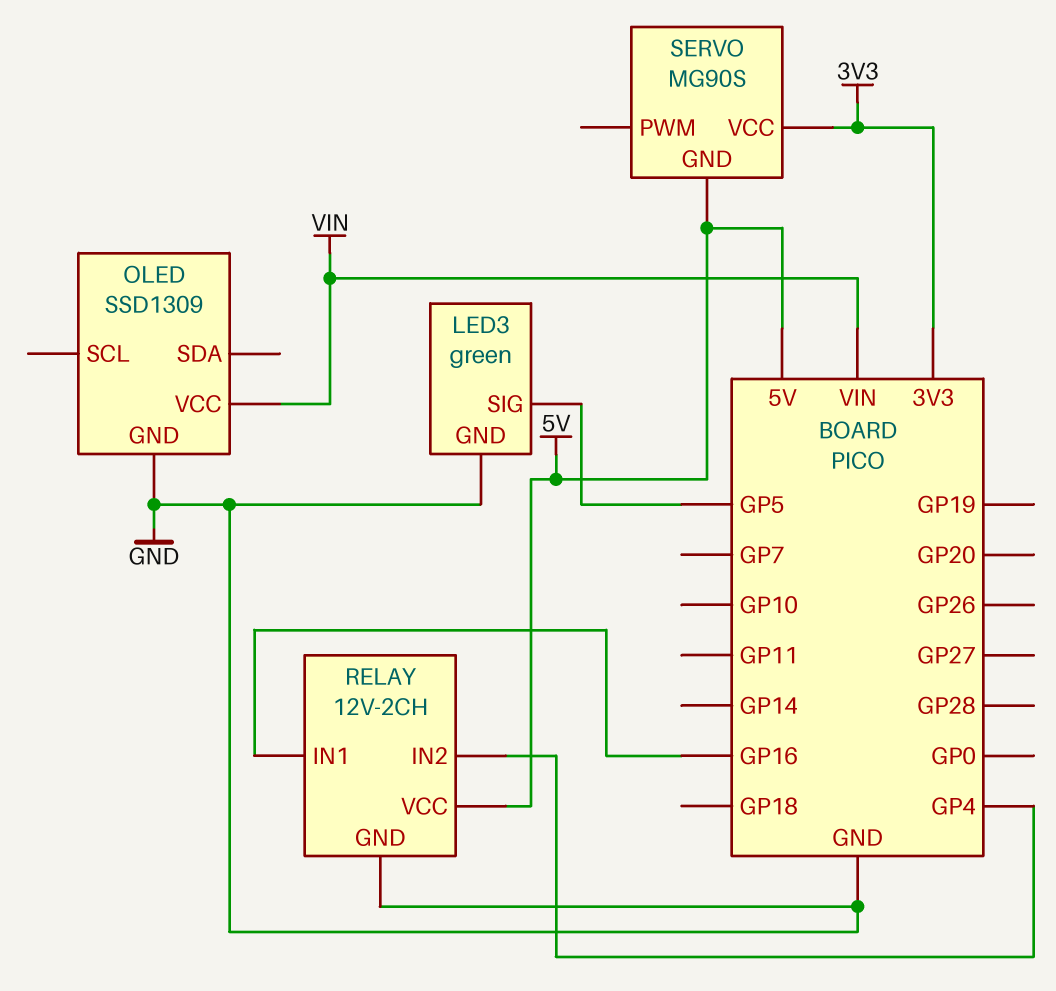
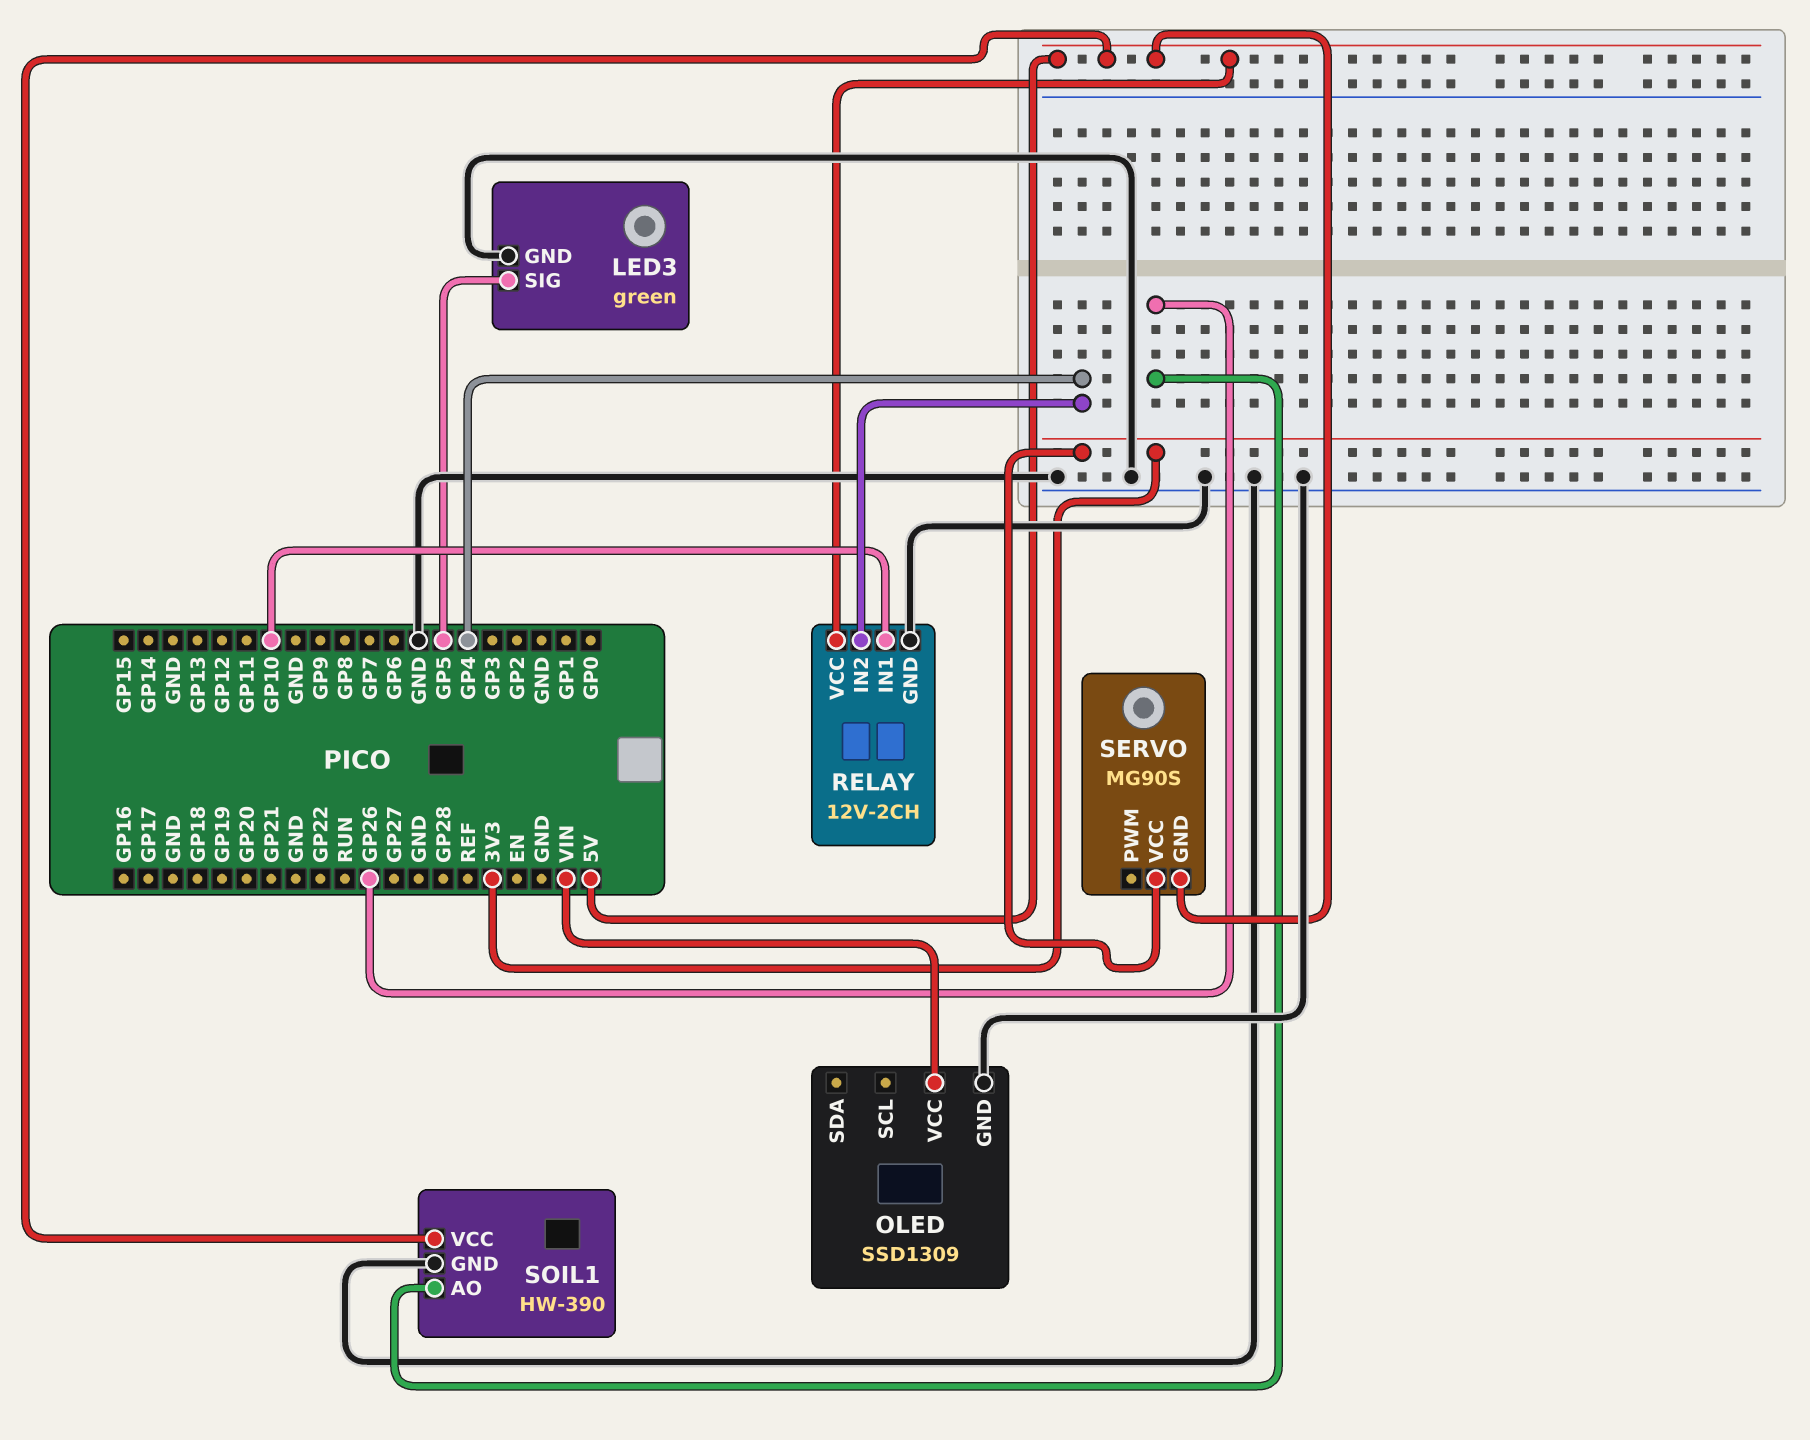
RELAY pin IN1: GP16 -> GP10
SOIL1: none -> HW-390
SOIL1 pin AO: none -> GP26
SOIL1 pin GND: none -> GND
SOIL1 pin VCC: none -> 5V

